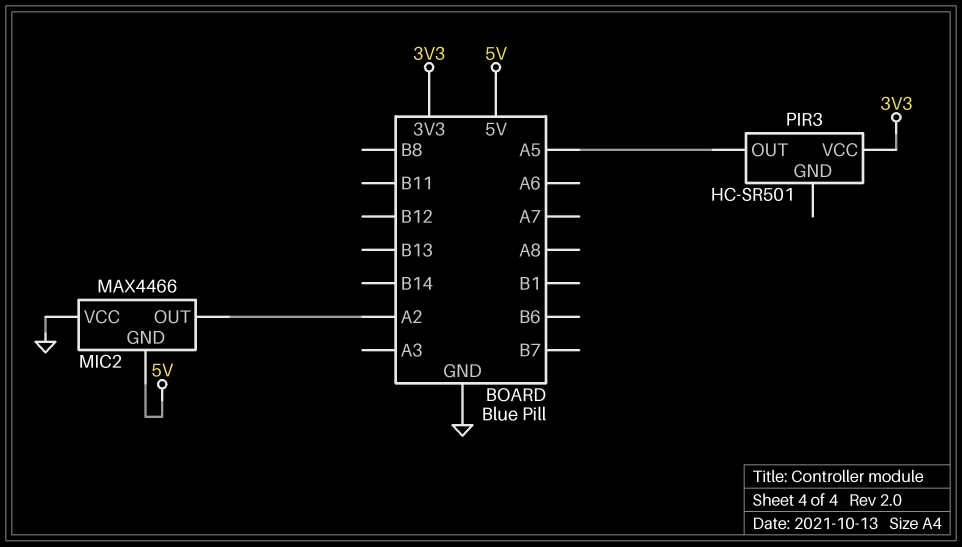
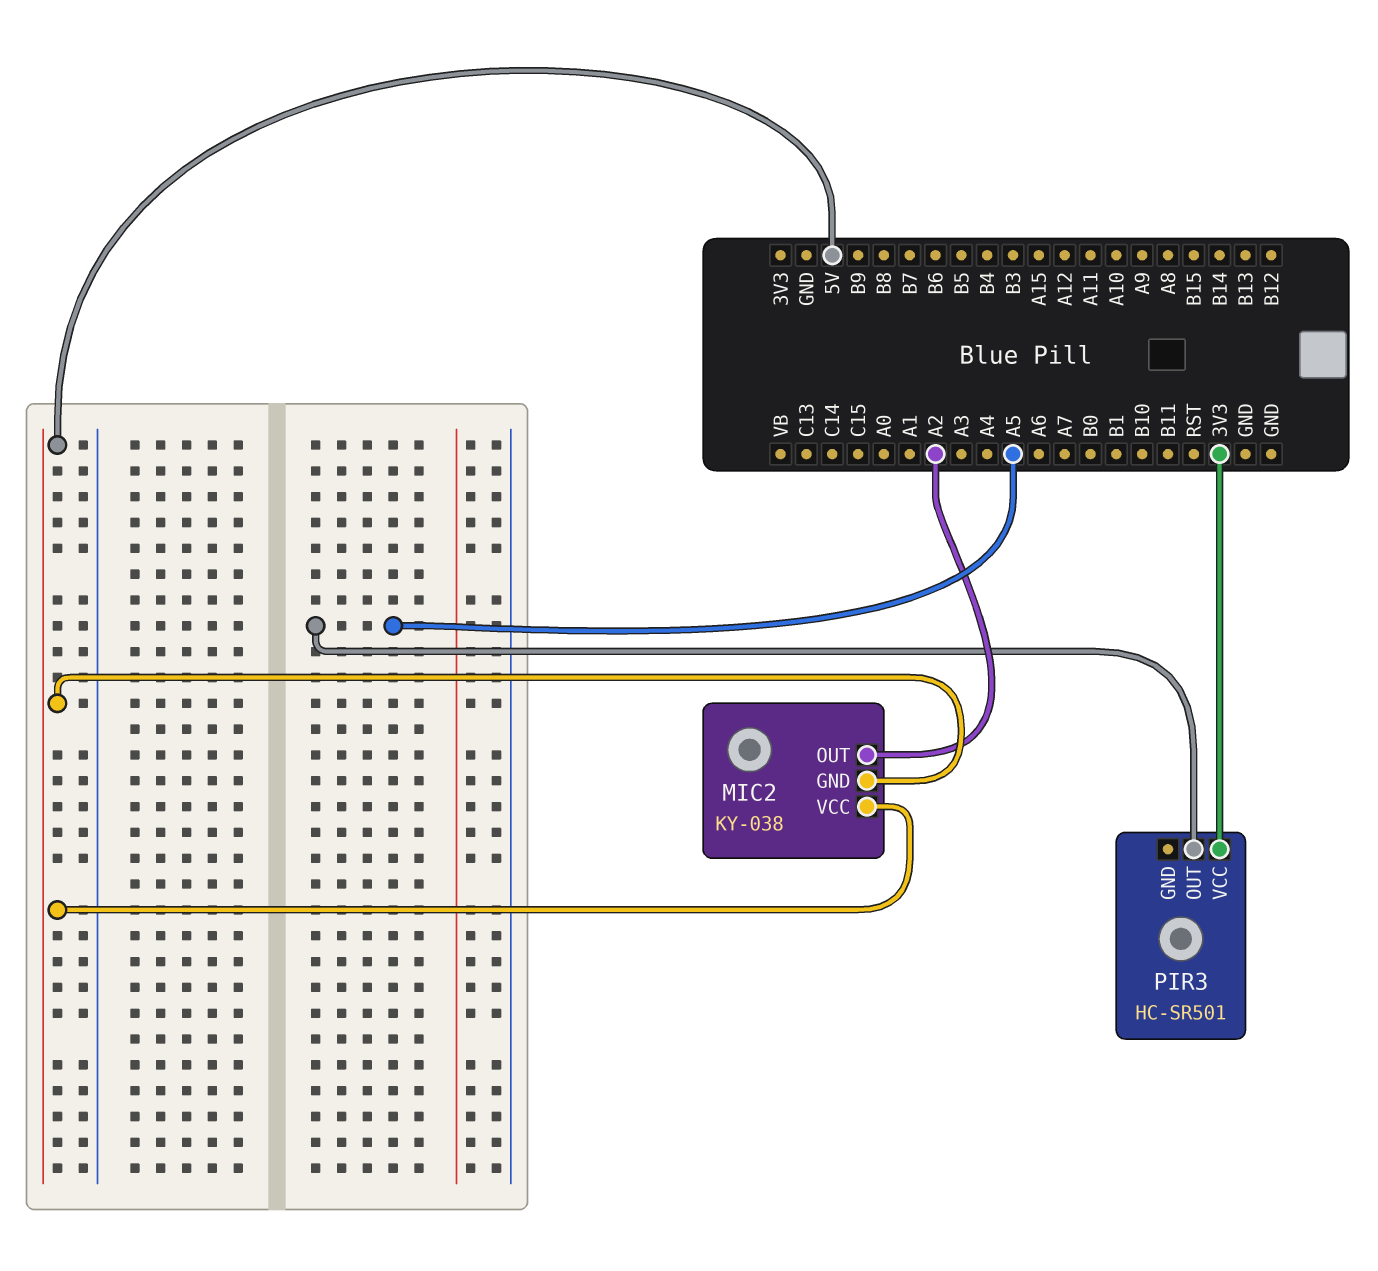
MIC2: MAX4466 -> KY-038
MIC2 pin VCC: GND -> 5V

